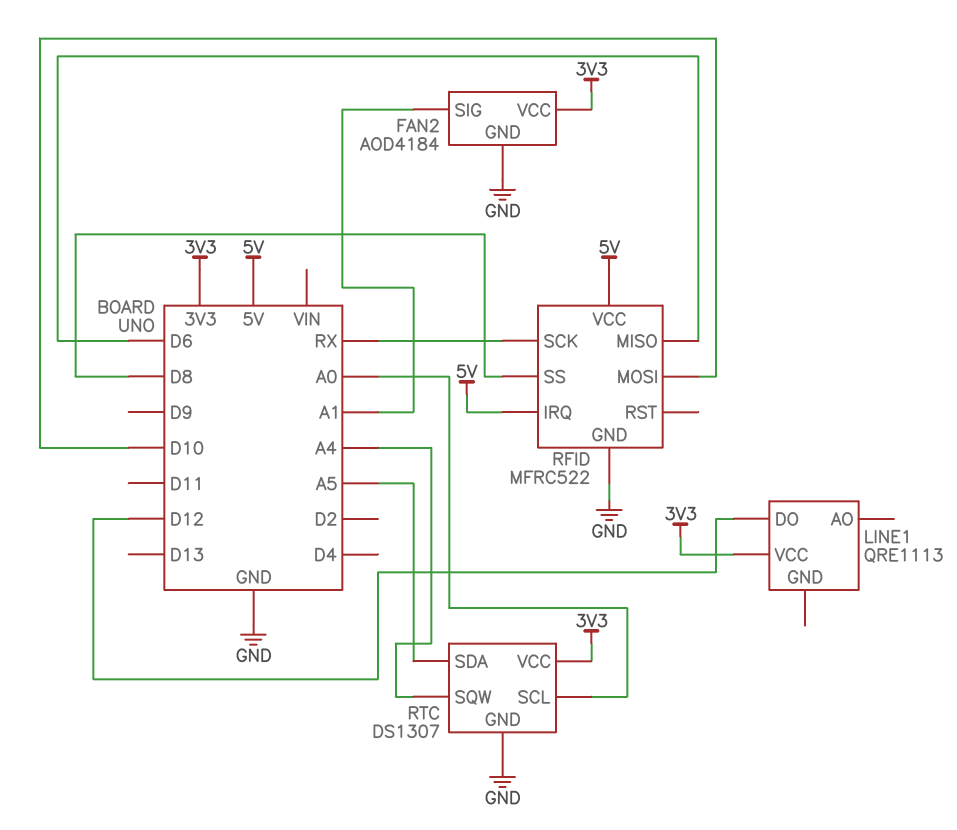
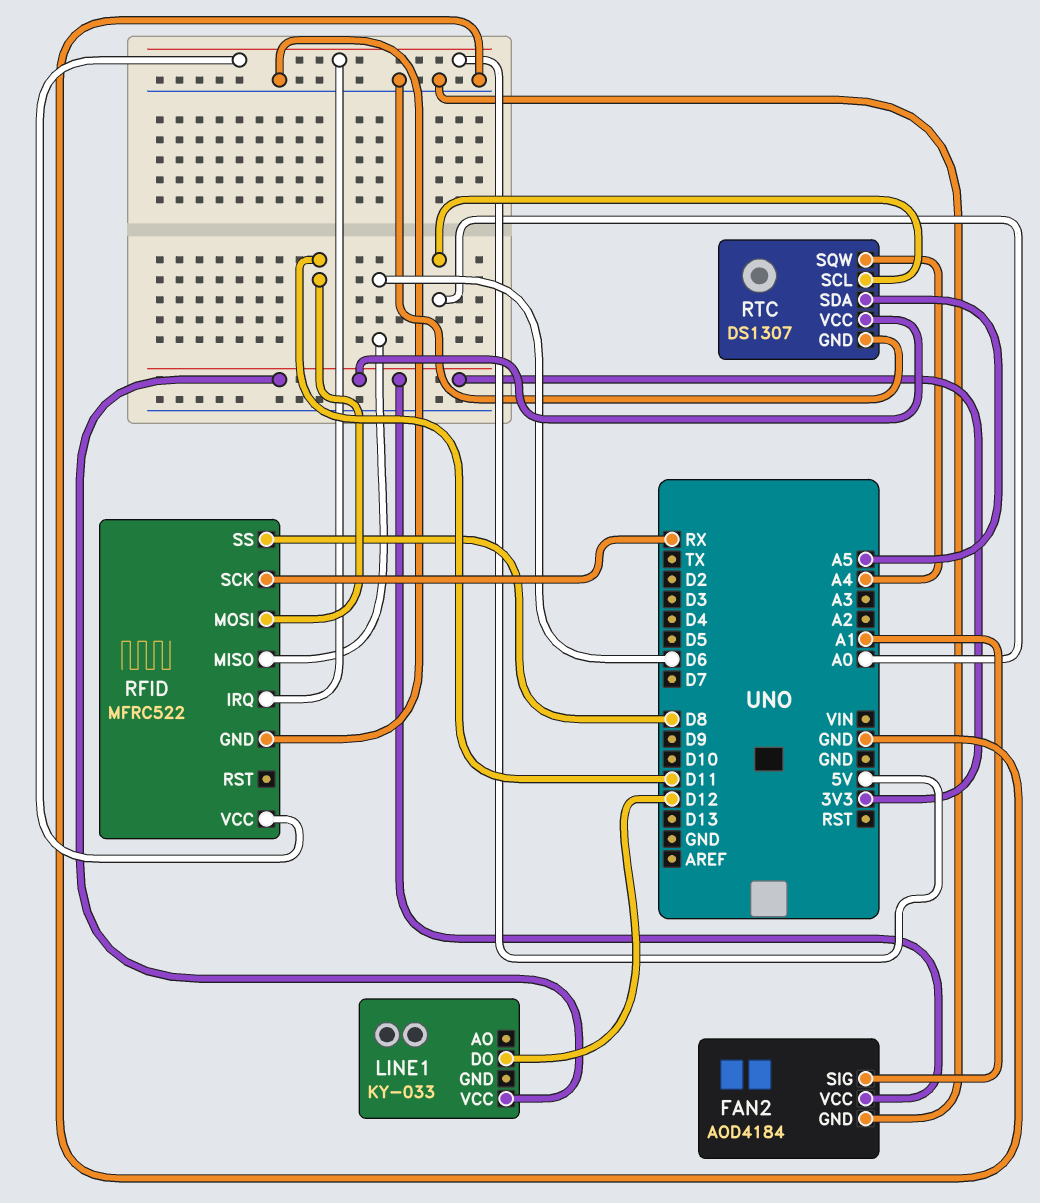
LINE1: QRE1113 -> KY-033
RFID pin MOSI: D10 -> D11

